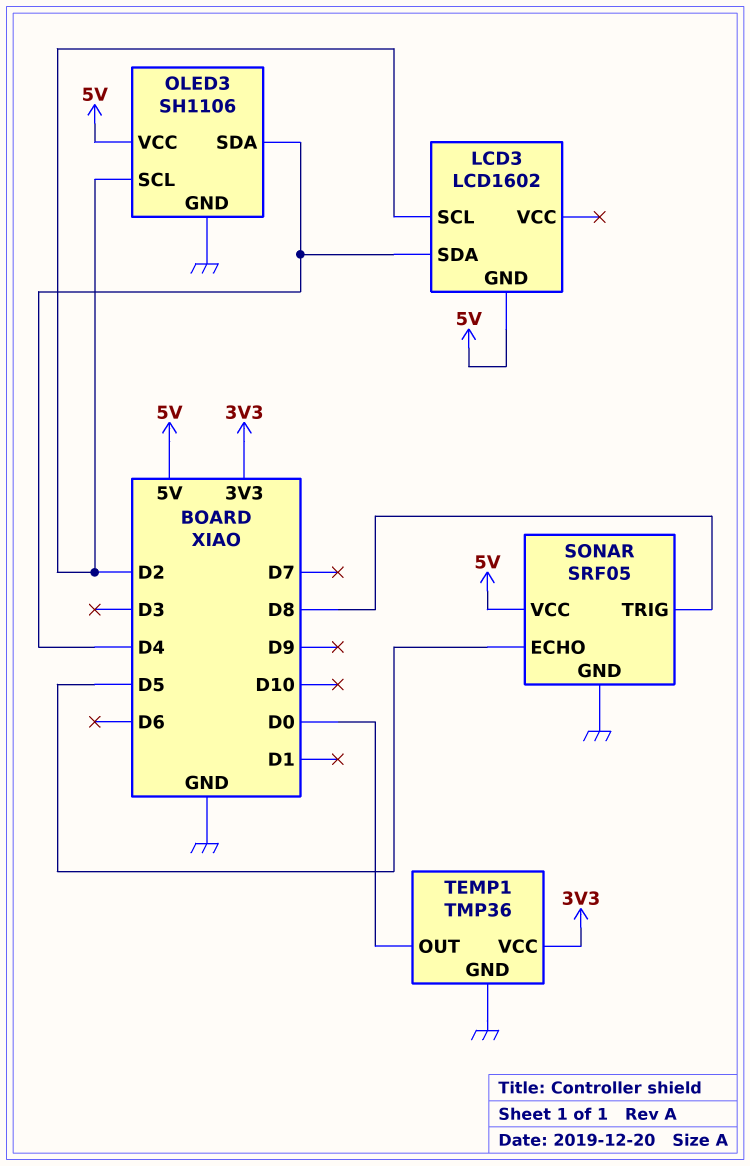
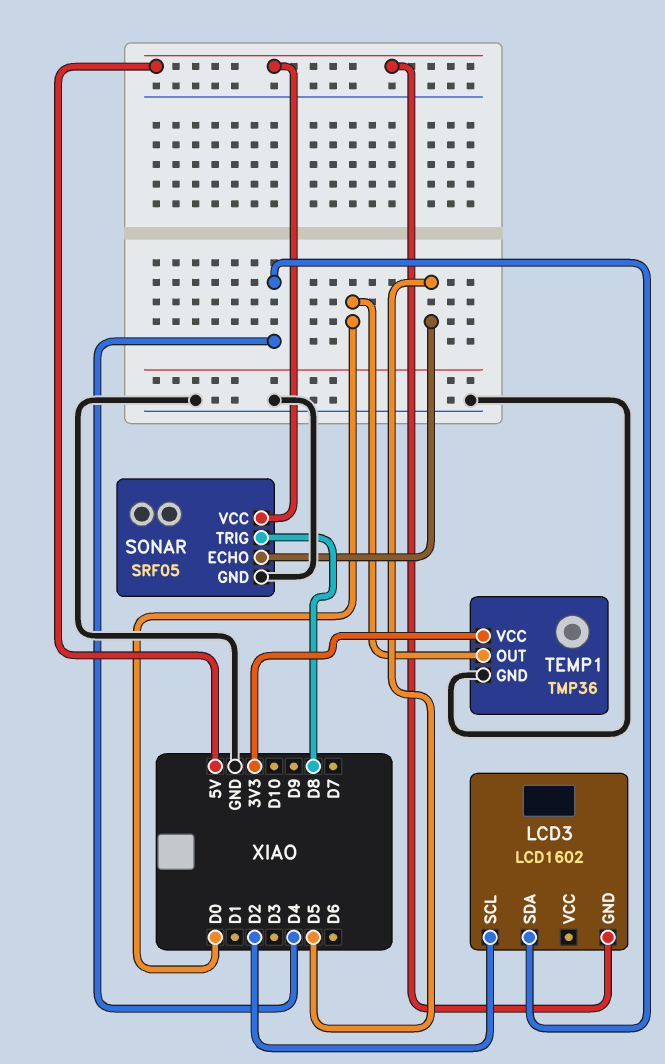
OLED3: SH1106 -> none
OLED3 pin GND: GND -> none
OLED3 pin SCL: D2 -> none
OLED3 pin SDA: D4 -> none
OLED3 pin VCC: 5V -> none

